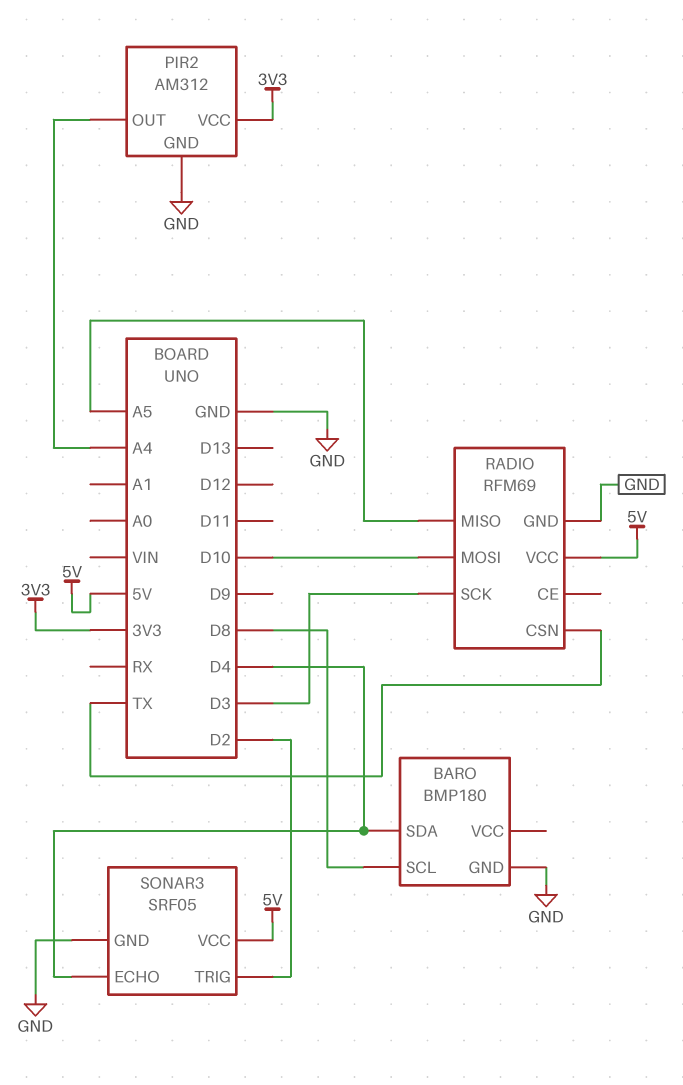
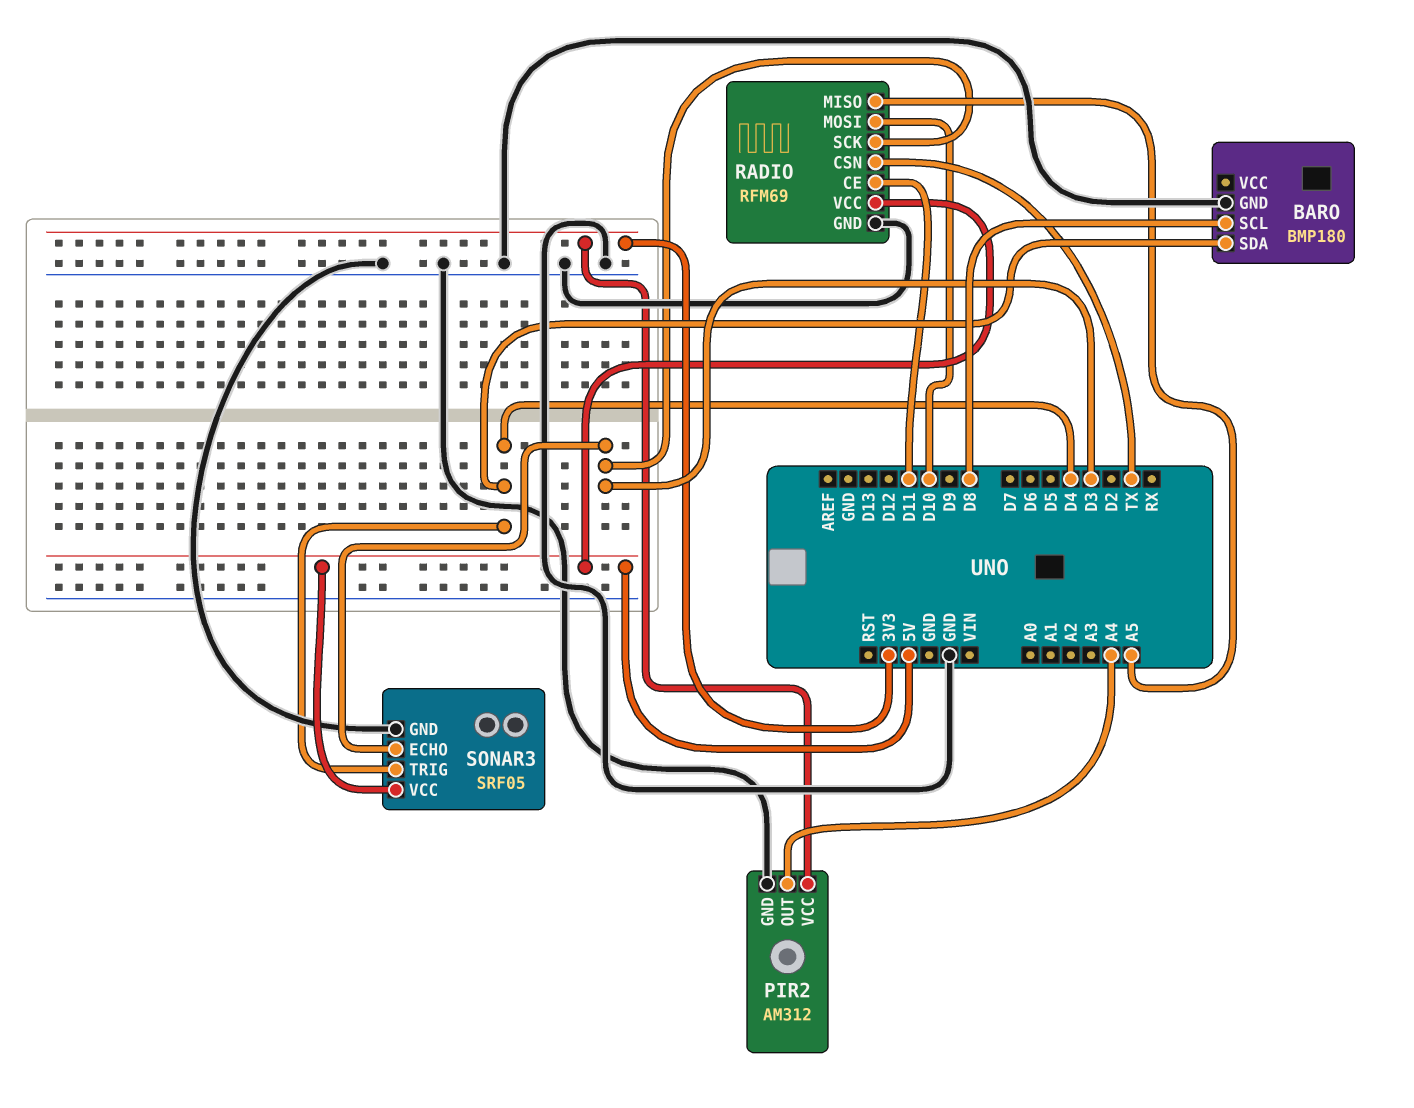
RADIO pin CE: none -> D11
SONAR3 pin ECHO: D4 -> D3
SONAR3 pin TRIG: D2 -> D4

